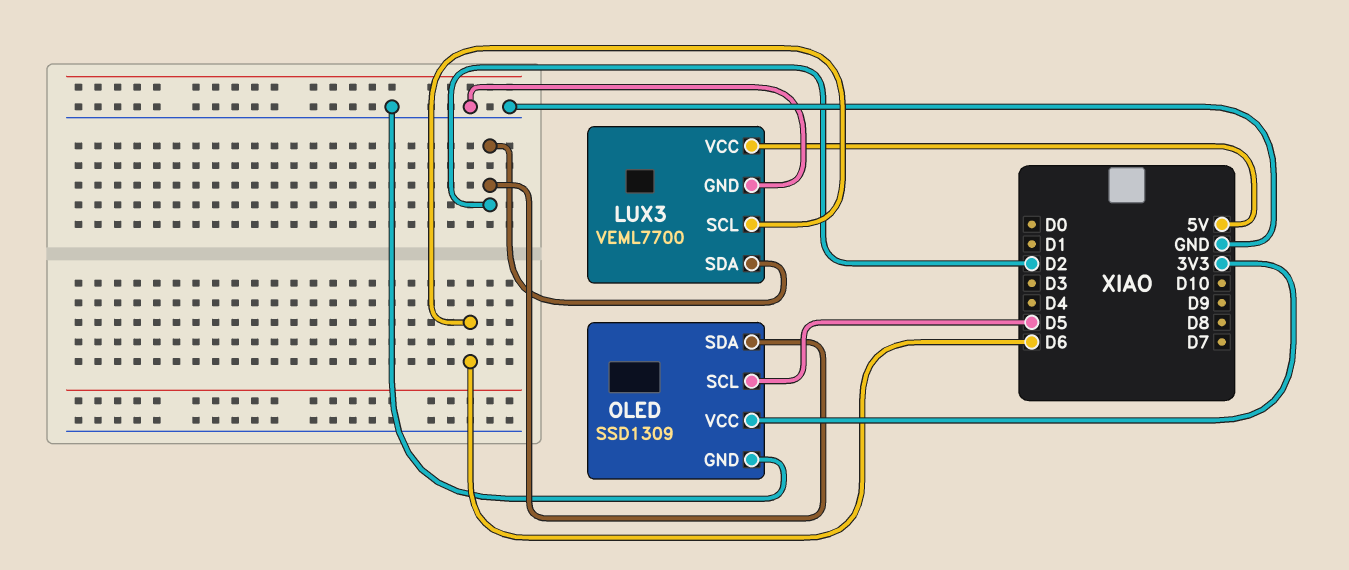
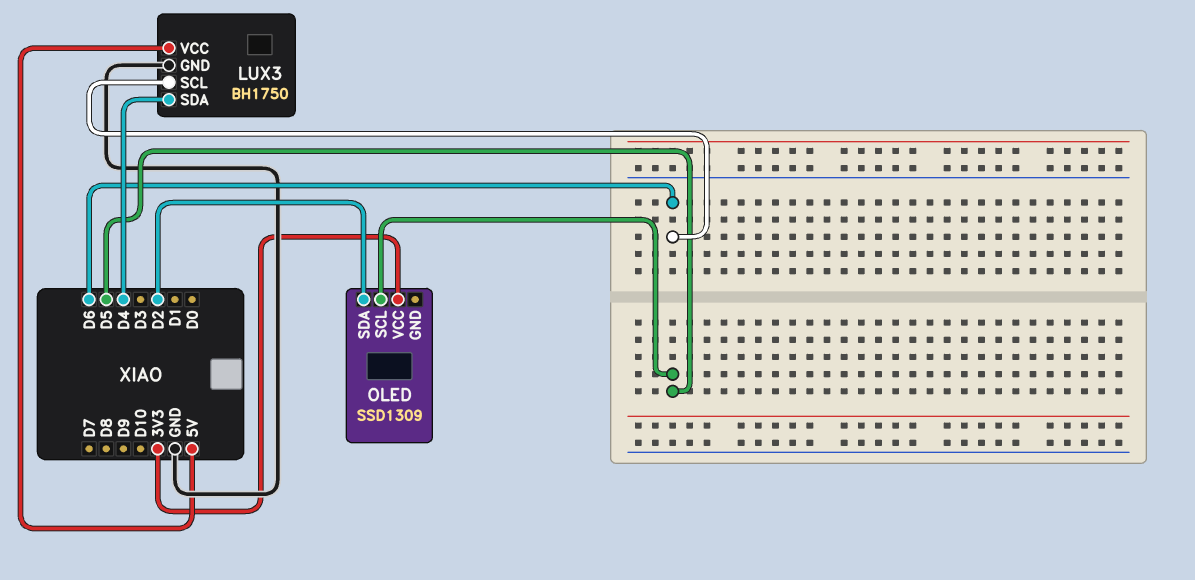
LUX3: VEML7700 -> BH1750
LUX3 pin SDA: D2 -> D4
OLED pin GND: GND -> none

